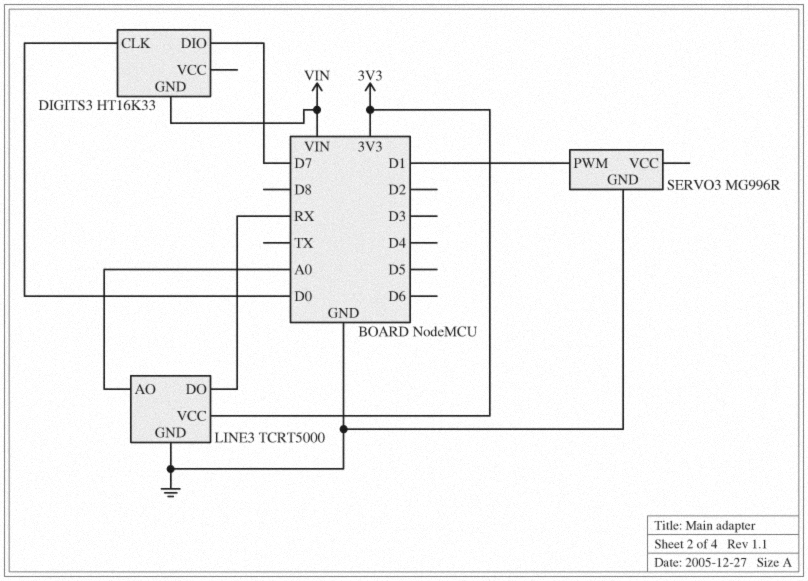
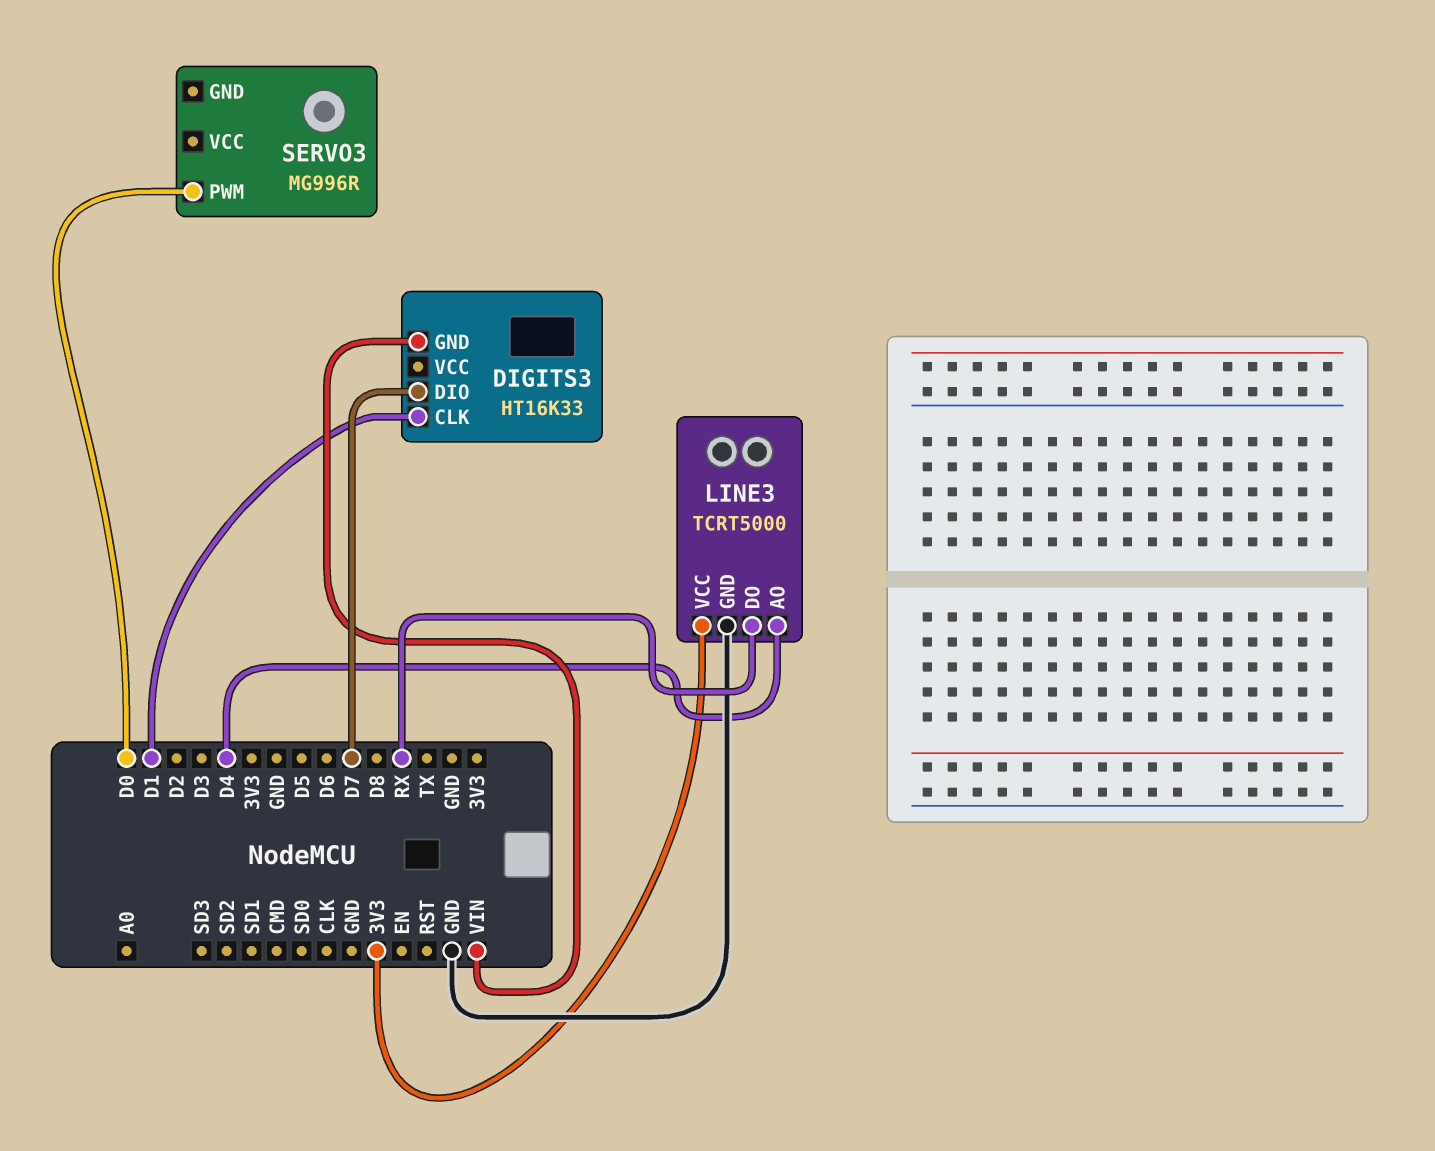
DIGITS3 pin CLK: D0 -> D1
LINE3 pin AO: A0 -> D4
SERVO3 pin GND: GND -> none
SERVO3 pin PWM: D1 -> D0

